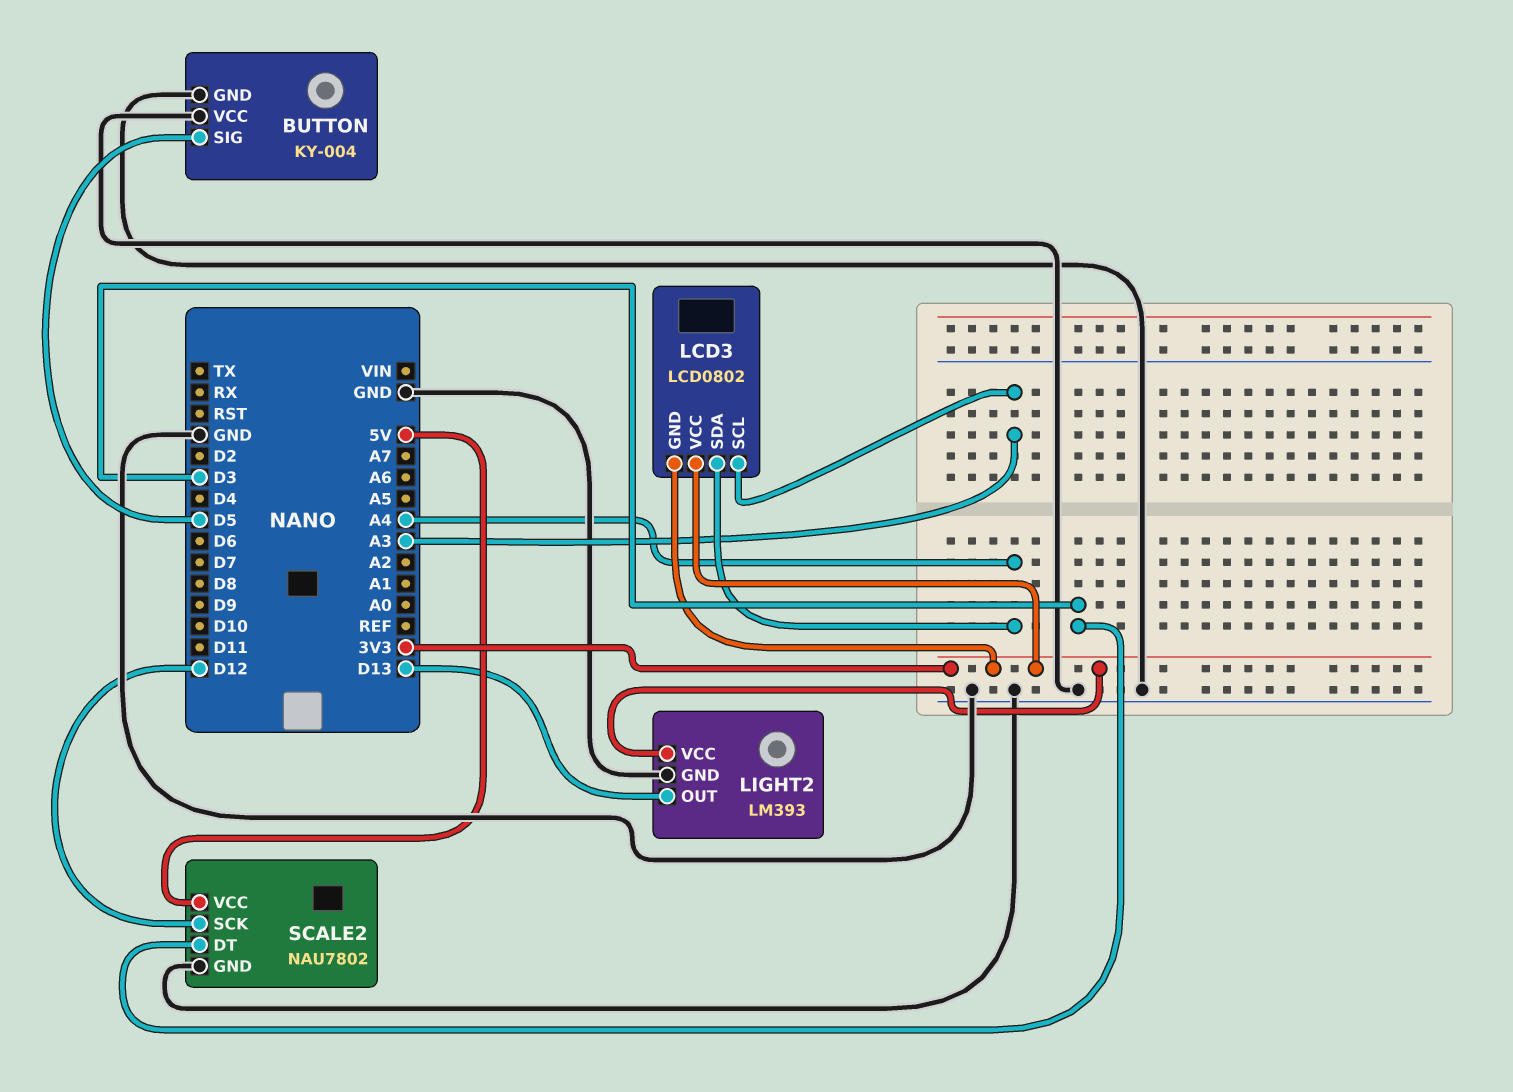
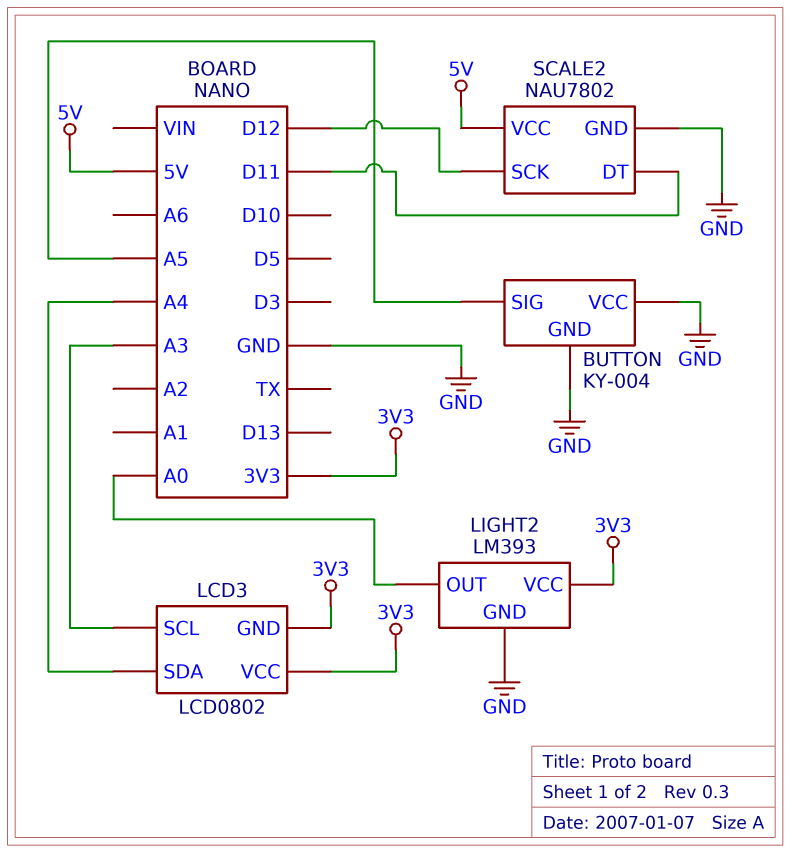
BUTTON pin SIG: D5 -> A5
LIGHT2 pin OUT: D13 -> A0
SCALE2 pin DT: D3 -> D11

